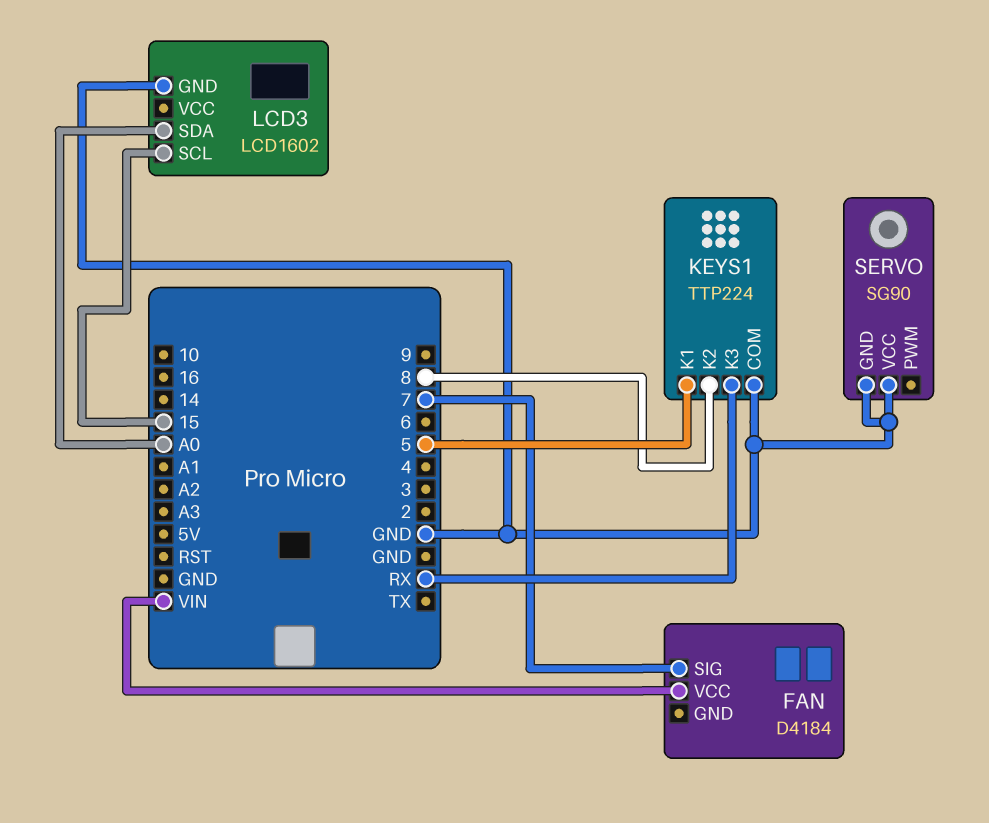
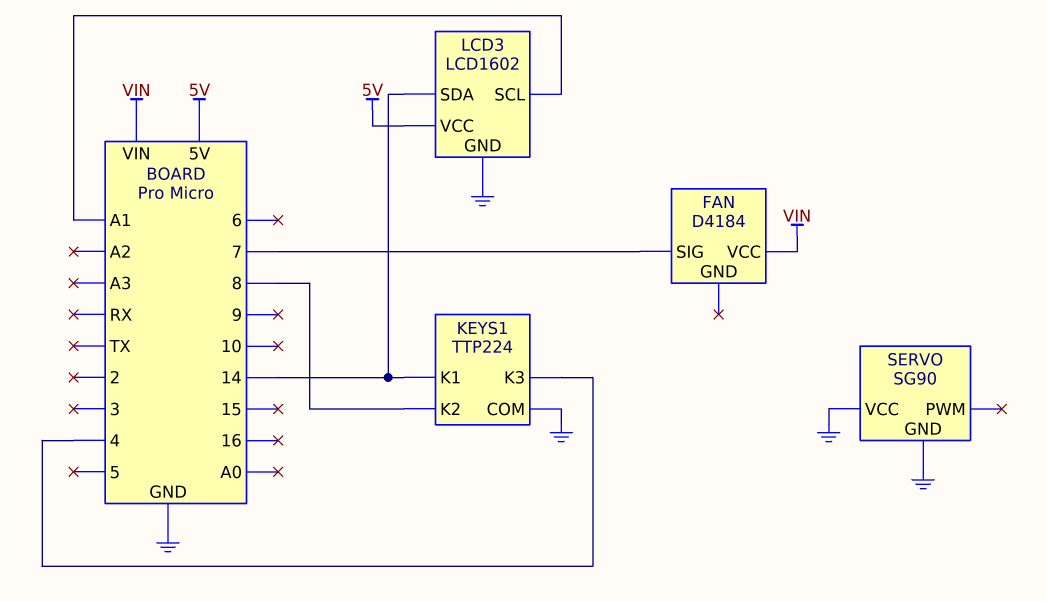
KEYS1 pin K1: 5 -> 14
KEYS1 pin K3: RX -> 4
LCD3 pin SCL: 15 -> A1
LCD3 pin SDA: A0 -> 14
LCD3 pin VCC: none -> 5V

